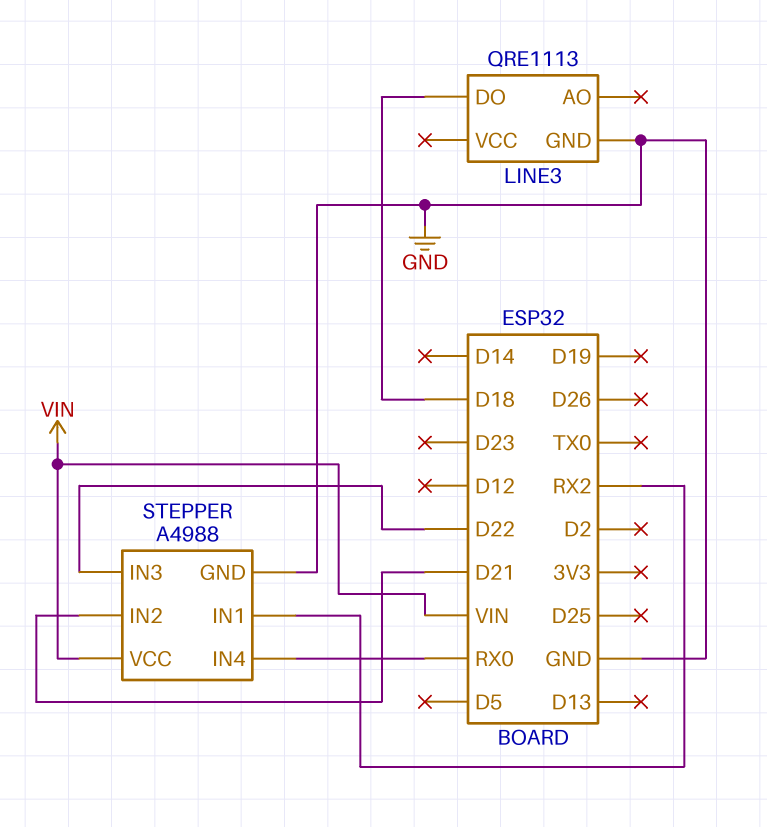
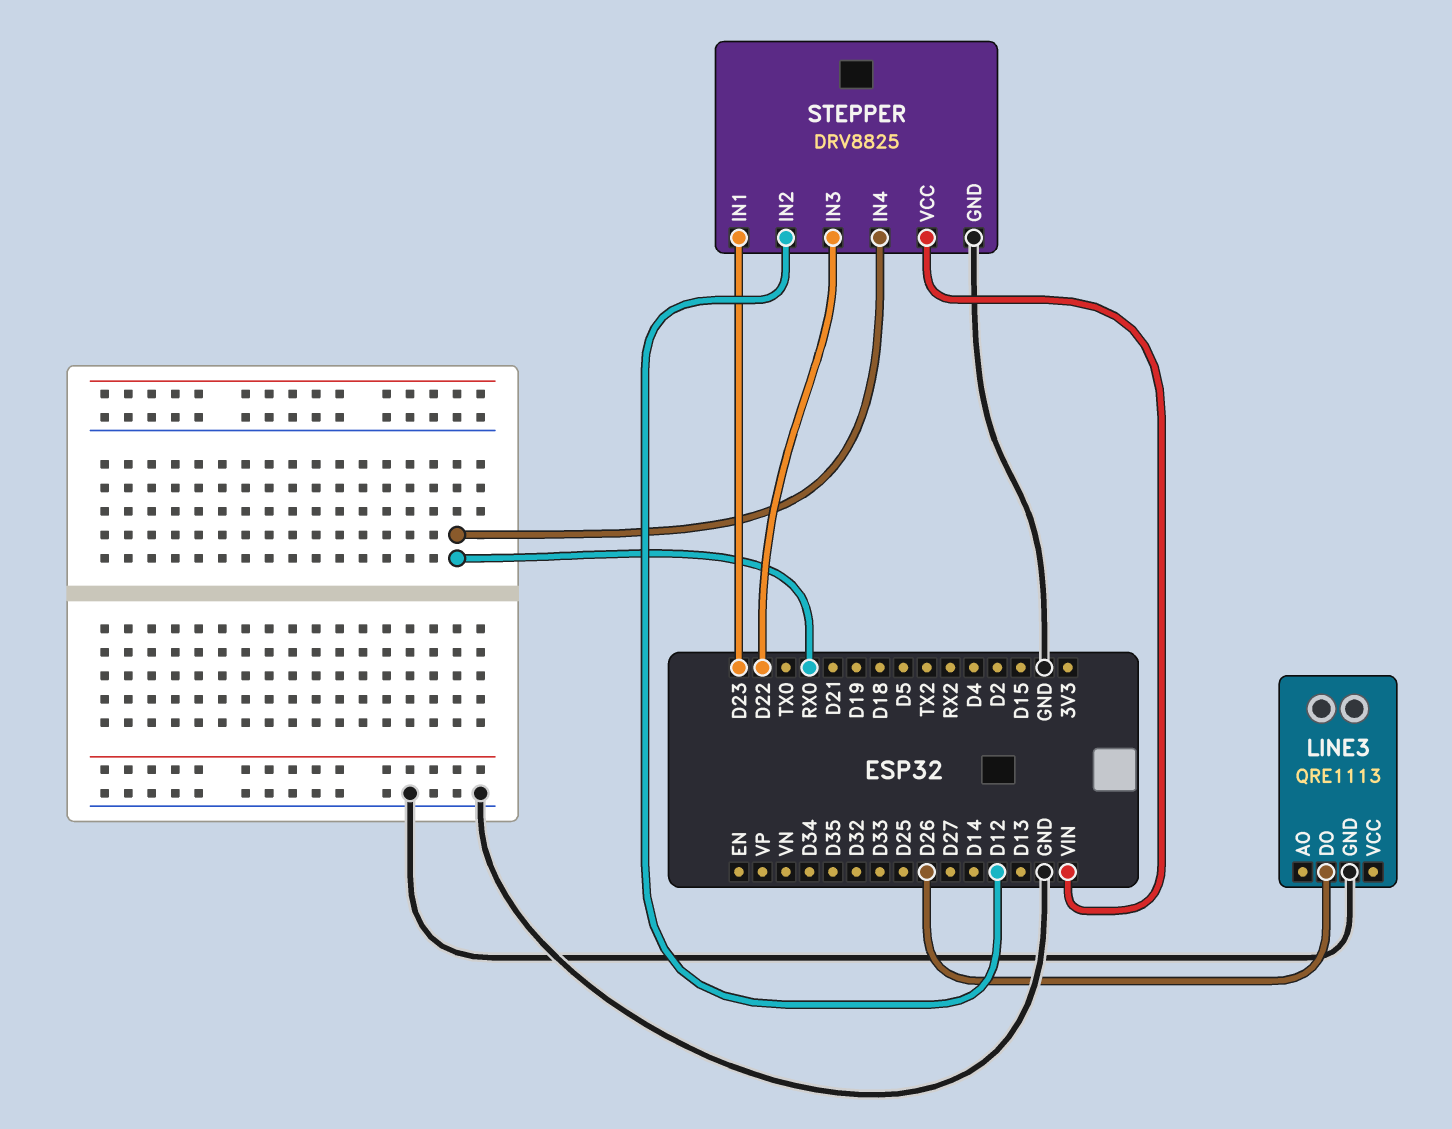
LINE3 pin DO: D18 -> D26
STEPPER: A4988 -> DRV8825
STEPPER pin IN1: RX2 -> D23
STEPPER pin IN2: D21 -> D12

